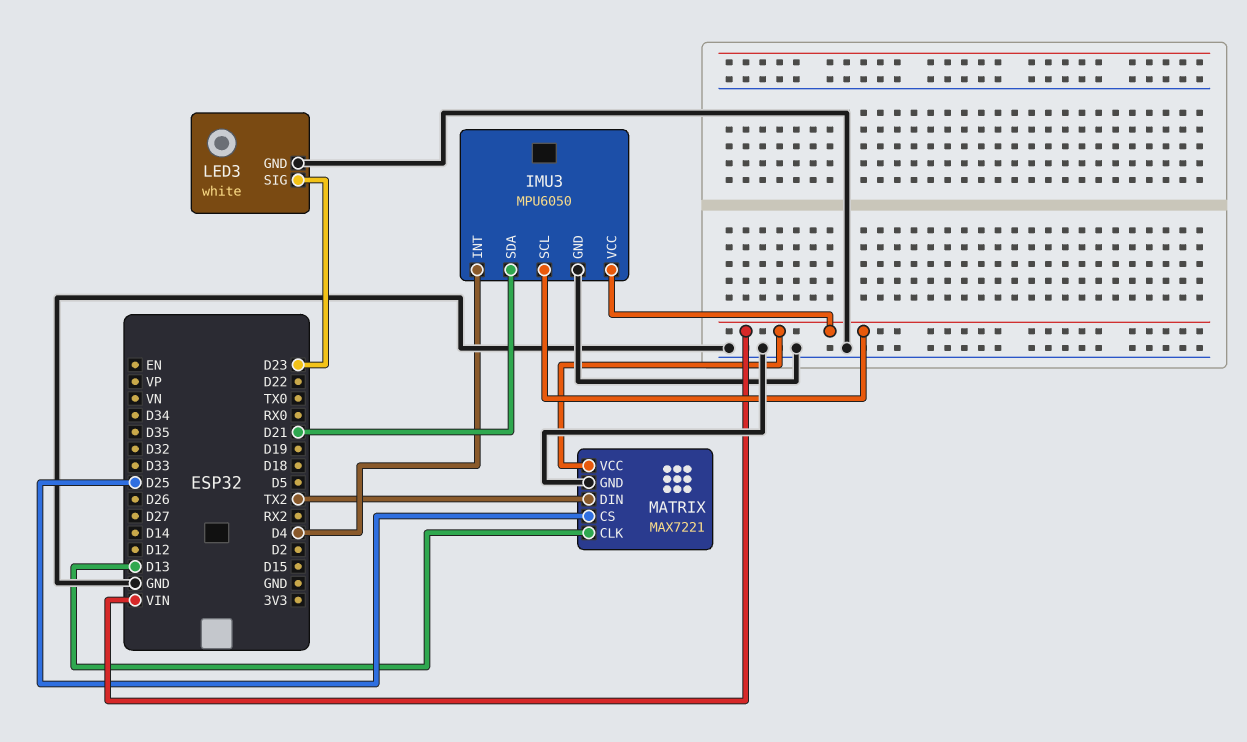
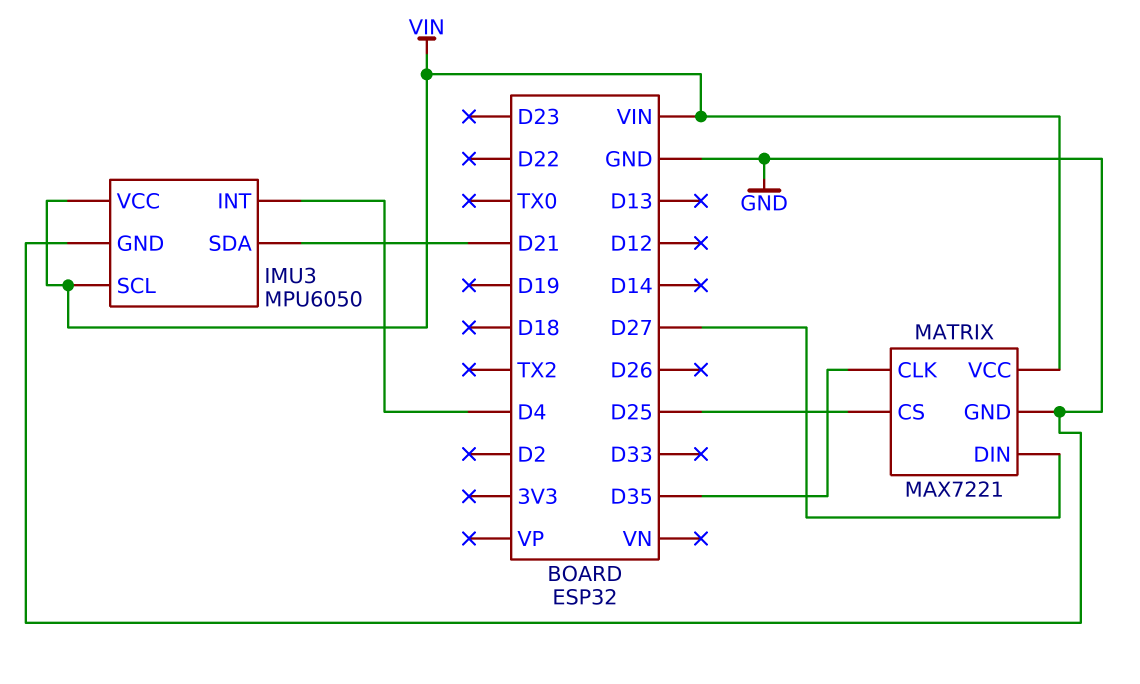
LED3: white -> none
LED3 pin GND: GND -> none
LED3 pin SIG: D23 -> none
MATRIX pin CLK: D13 -> D35
MATRIX pin DIN: TX2 -> D27

